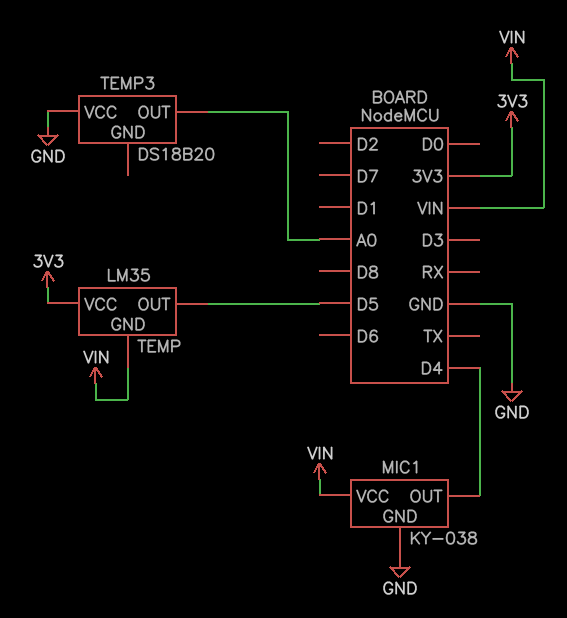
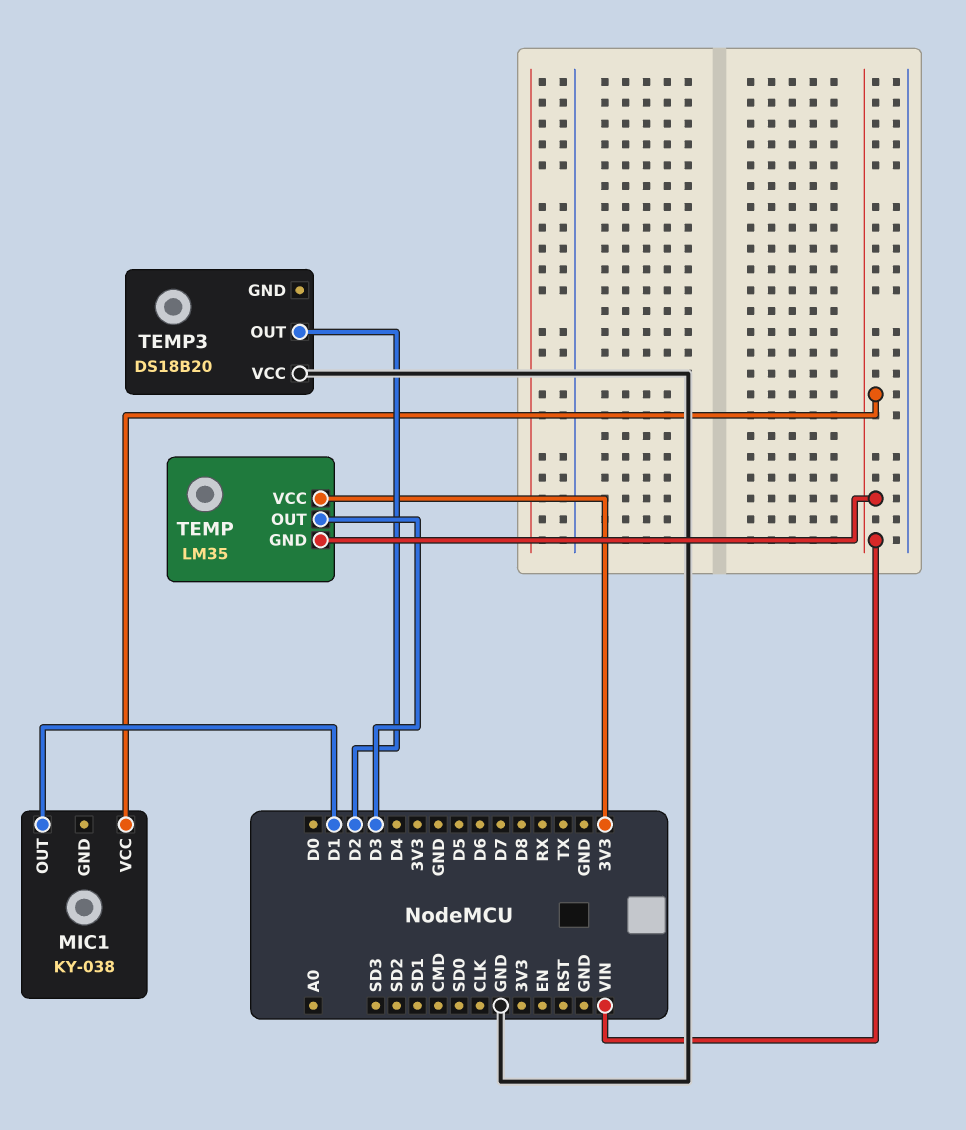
MIC1 pin GND: GND -> none
MIC1 pin OUT: D4 -> D1
TEMP pin OUT: D5 -> D3
TEMP3 pin OUT: A0 -> D2

